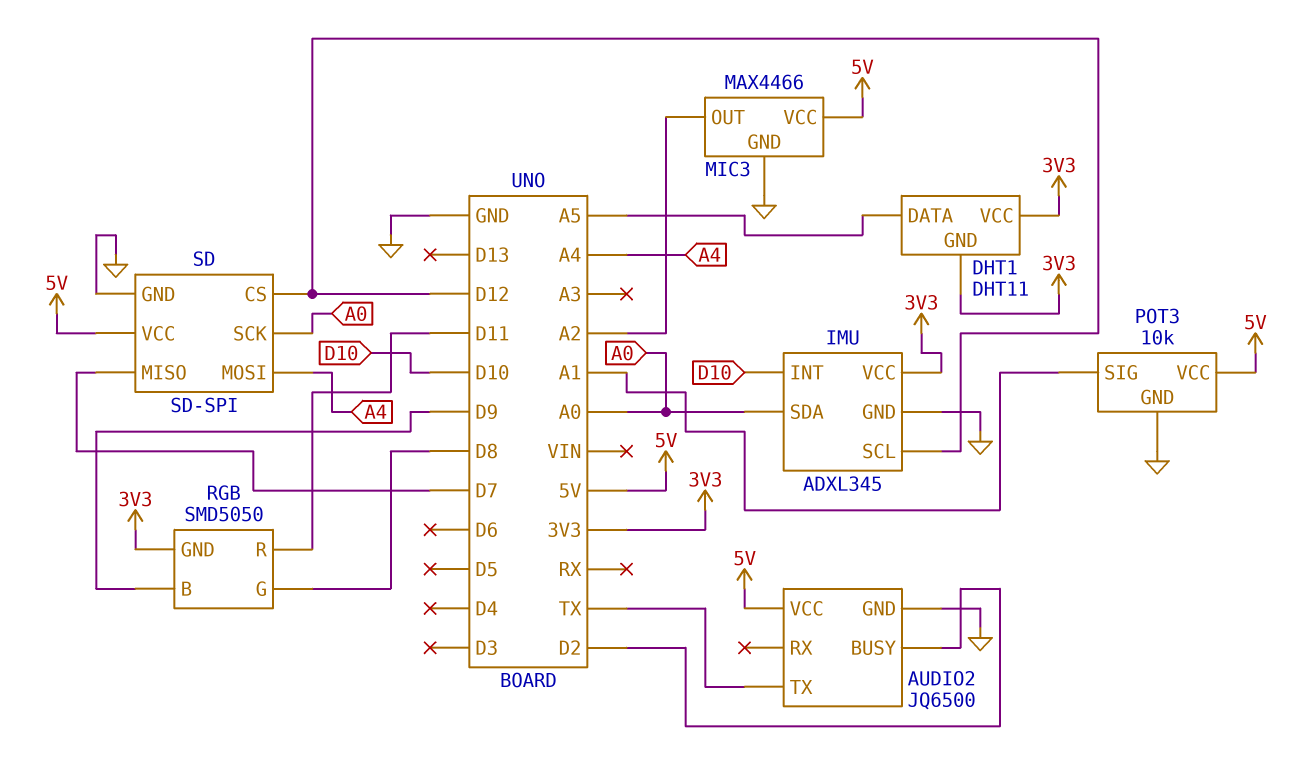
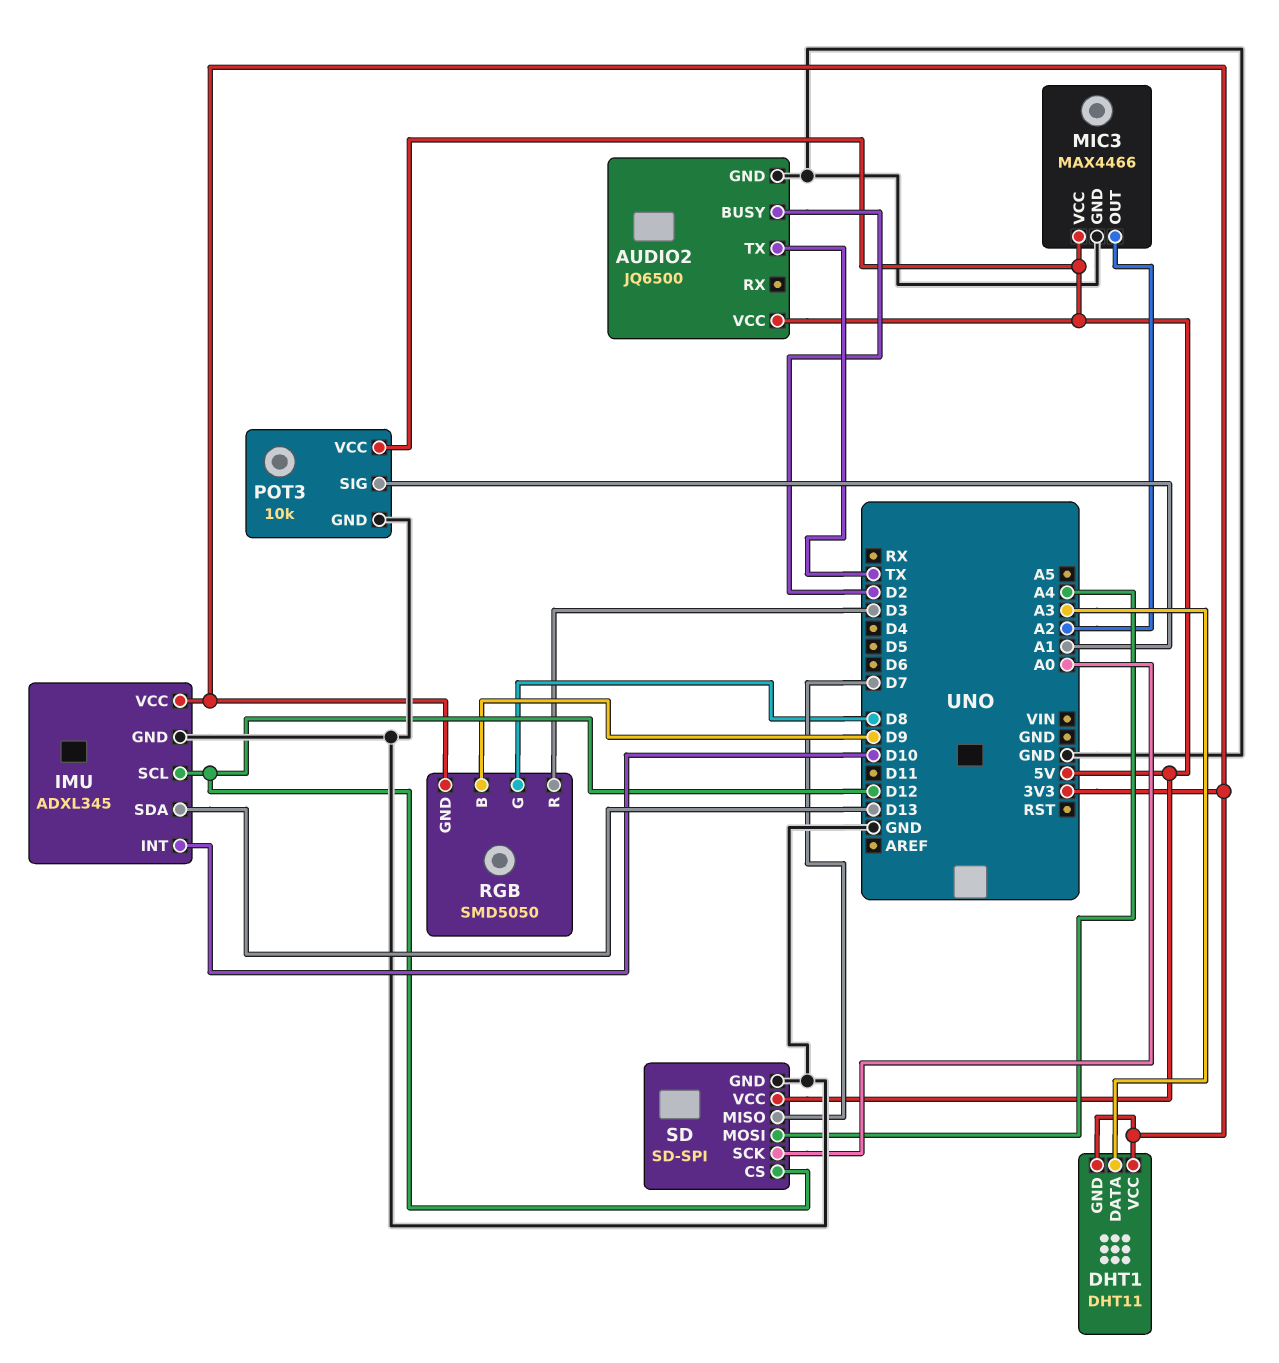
DHT1 pin DATA: A5 -> A3
IMU pin SDA: A0 -> D13
RGB pin R: D11 -> D3

